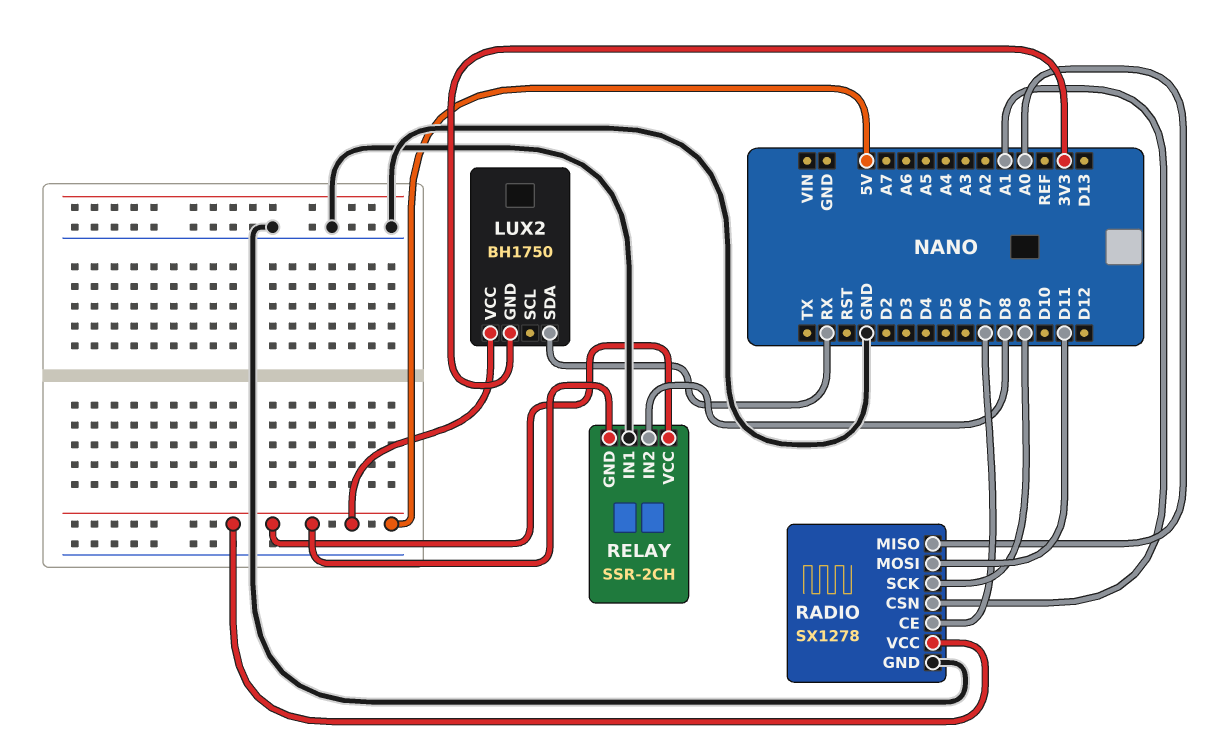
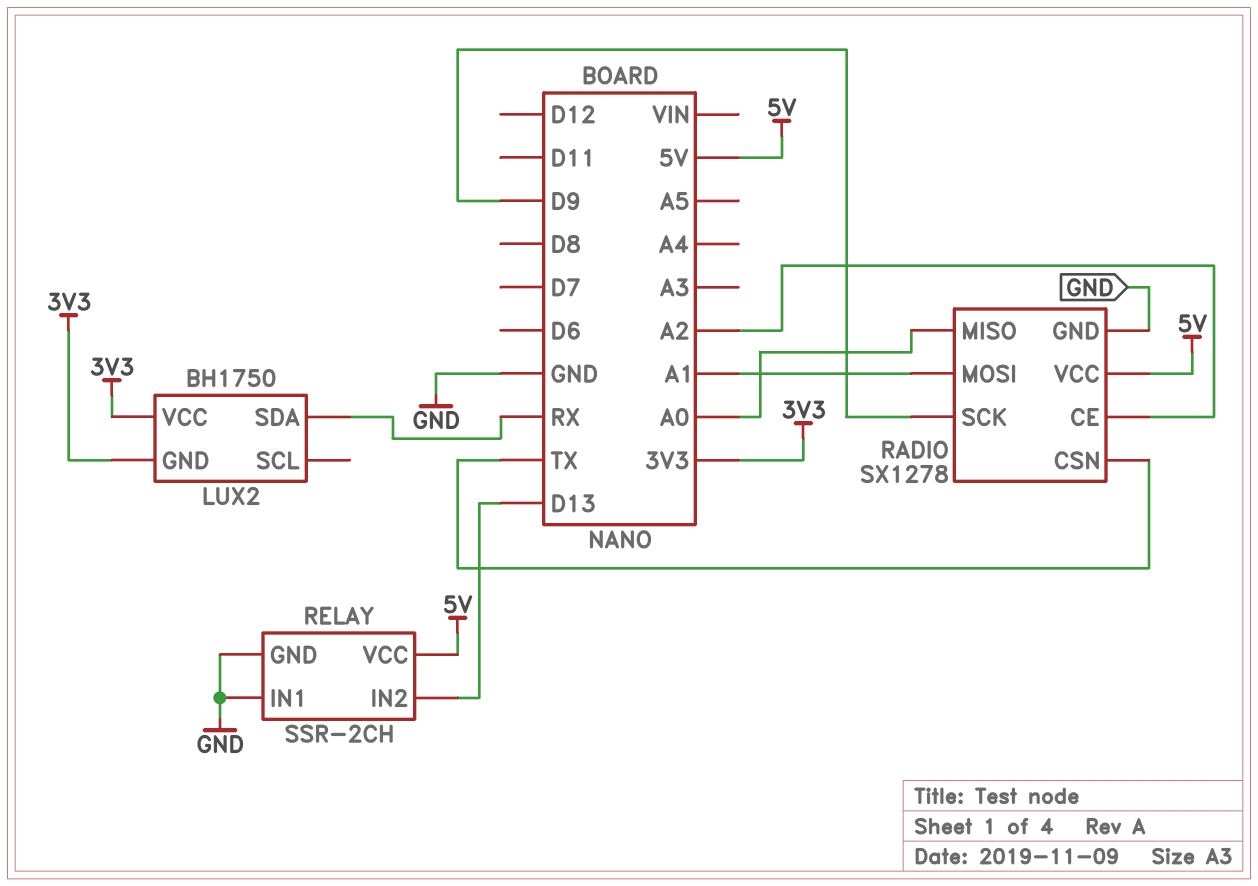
LUX2 pin VCC: 5V -> 3V3
RADIO pin CE: D7 -> A2
RADIO pin CSN: A1 -> TX
RADIO pin MOSI: D11 -> A1
RELAY pin GND: 5V -> GND
RELAY pin IN2: D8 -> D13

